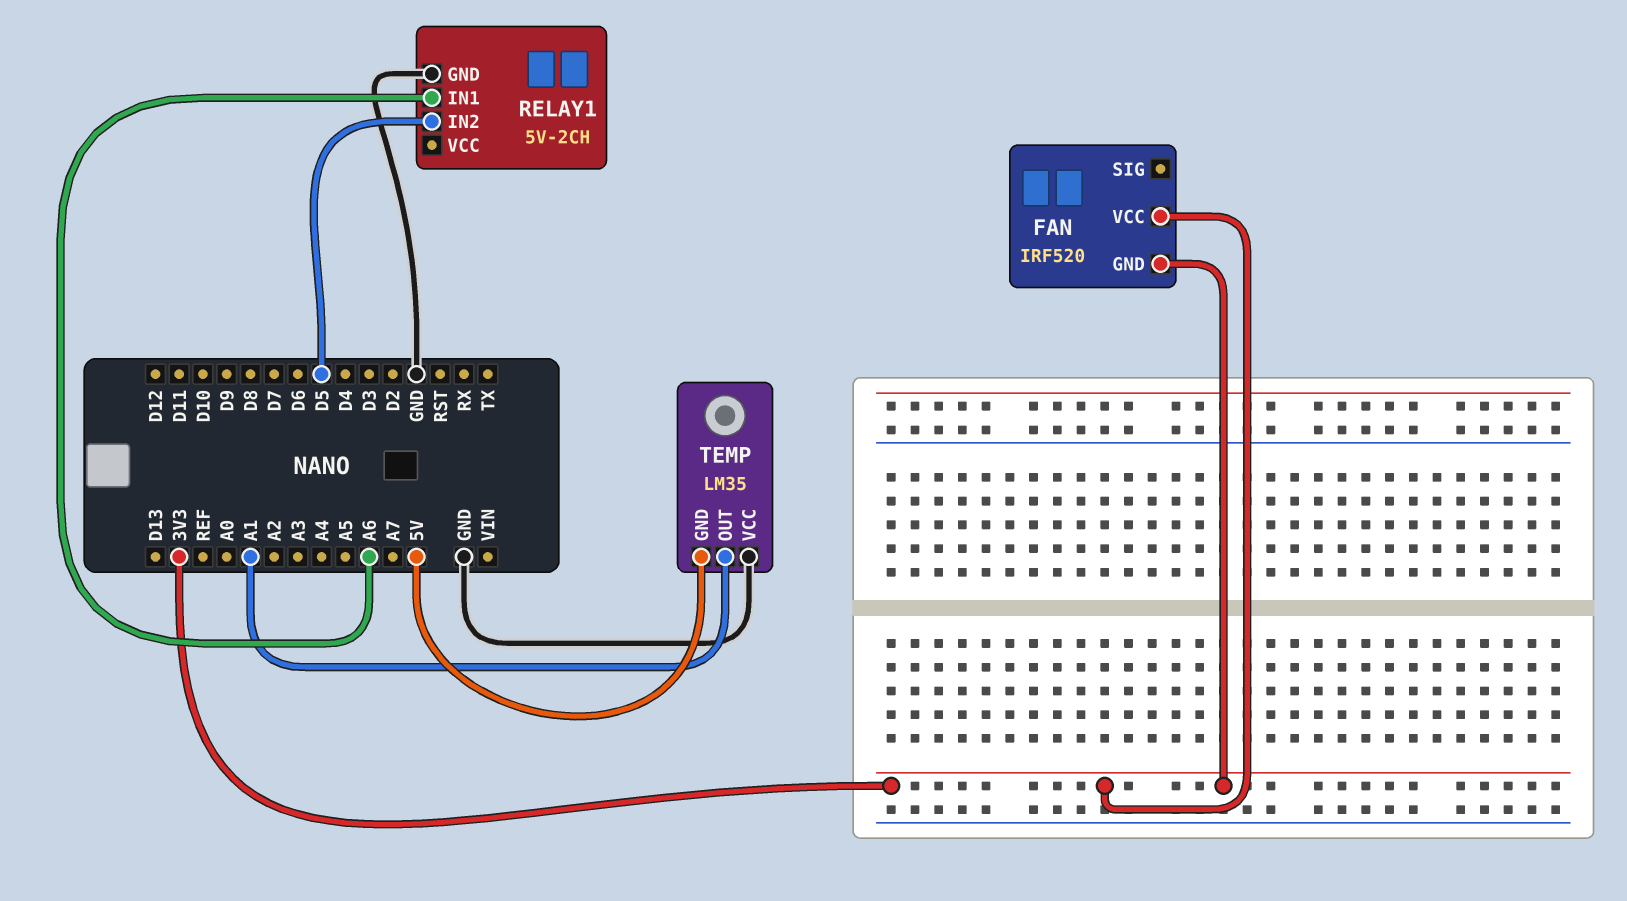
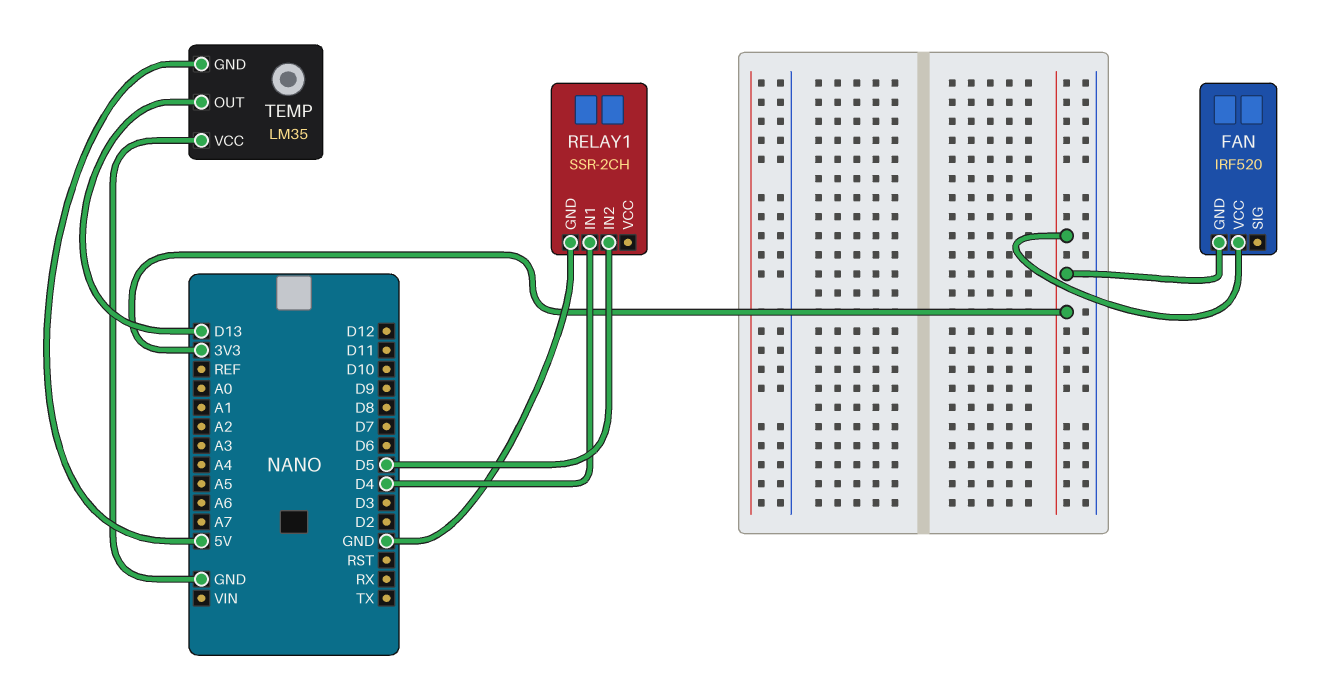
RELAY1: 5V-2CH -> SSR-2CH
RELAY1 pin IN1: A6 -> D4
TEMP pin OUT: A1 -> D13

